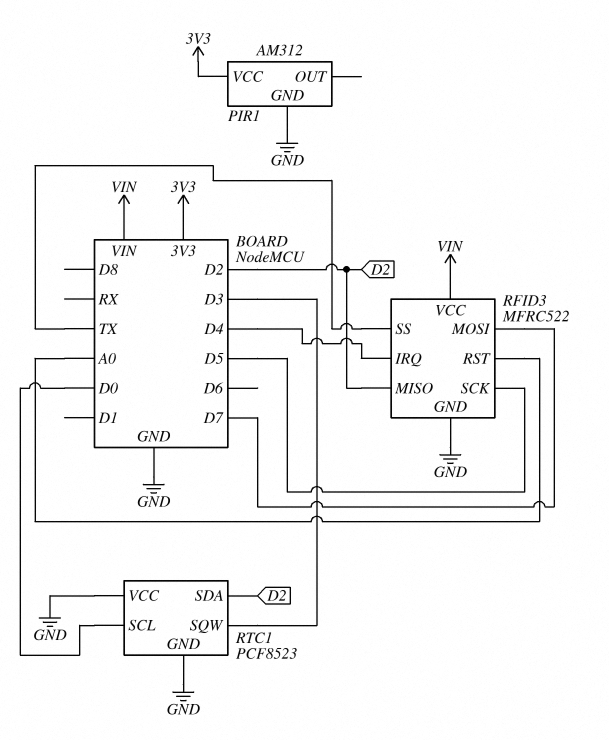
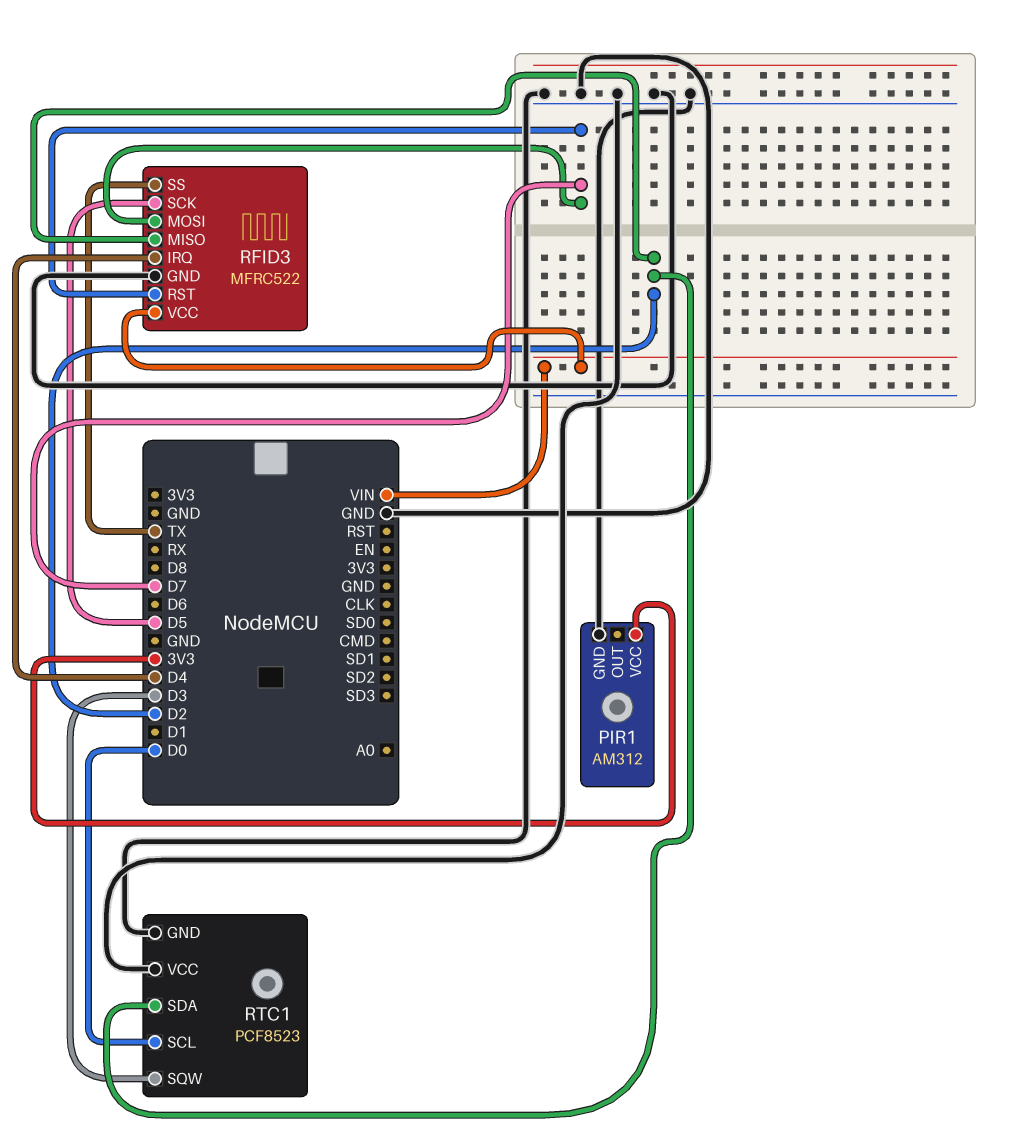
RFID3 pin RST: A0 -> D7

